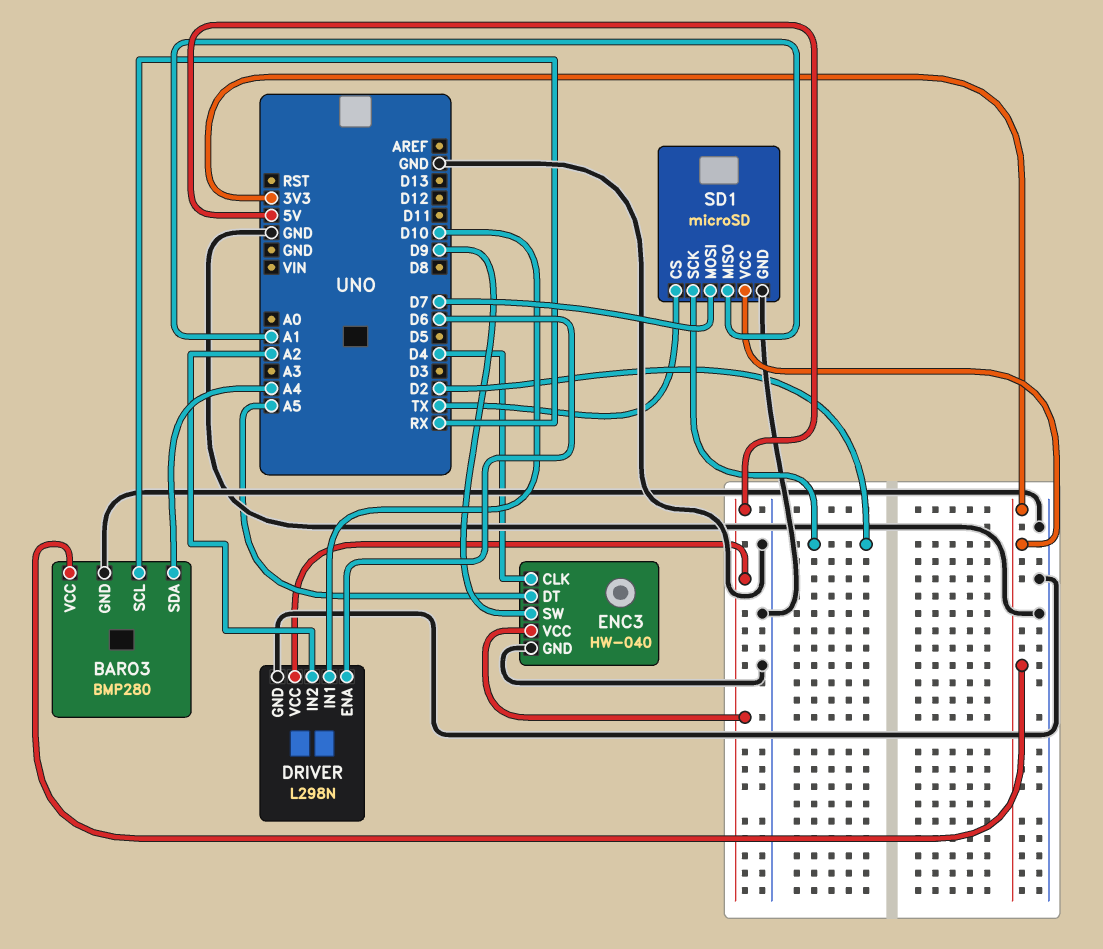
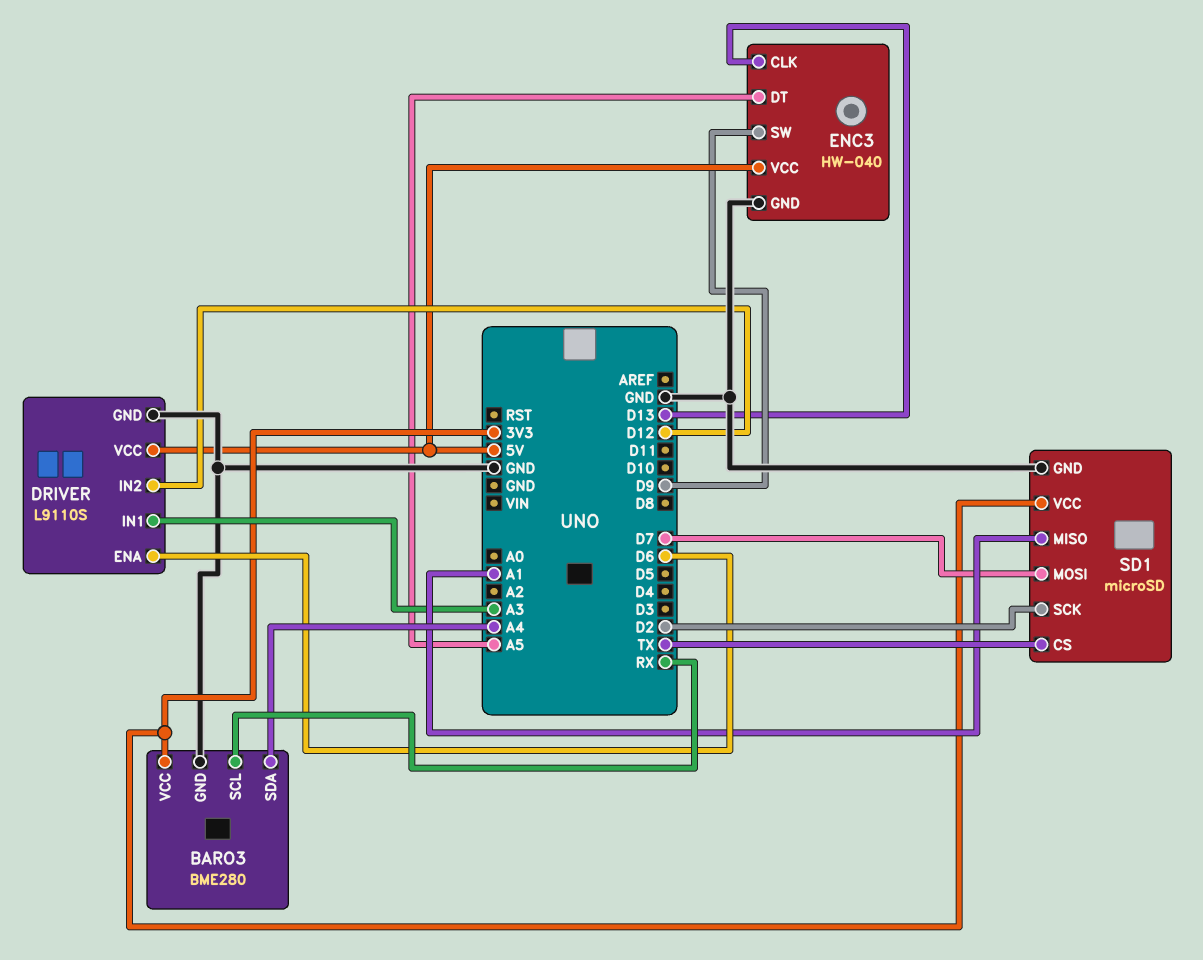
BARO3: BMP280 -> BME280
DRIVER: L298N -> L9110S
DRIVER pin IN1: D10 -> A3
DRIVER pin IN2: A2 -> D12
ENC3 pin CLK: D4 -> D13

